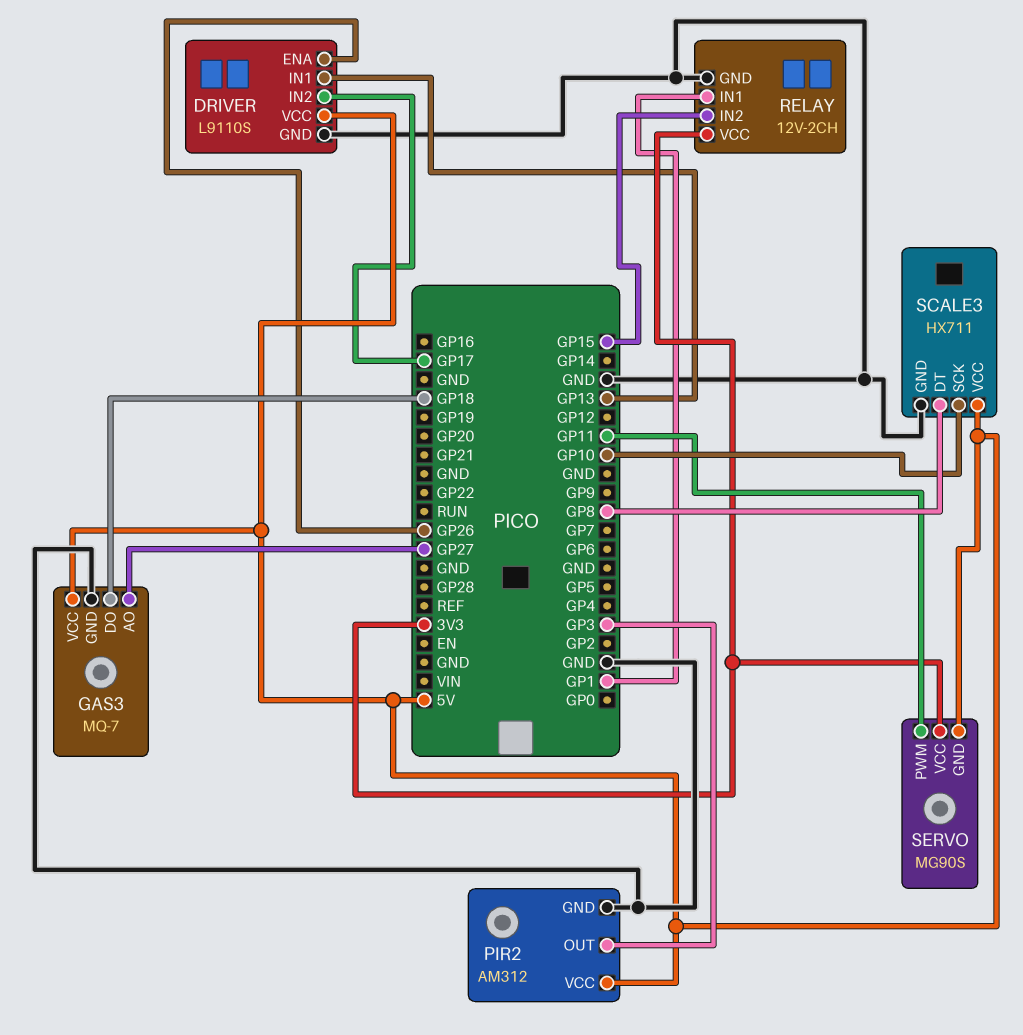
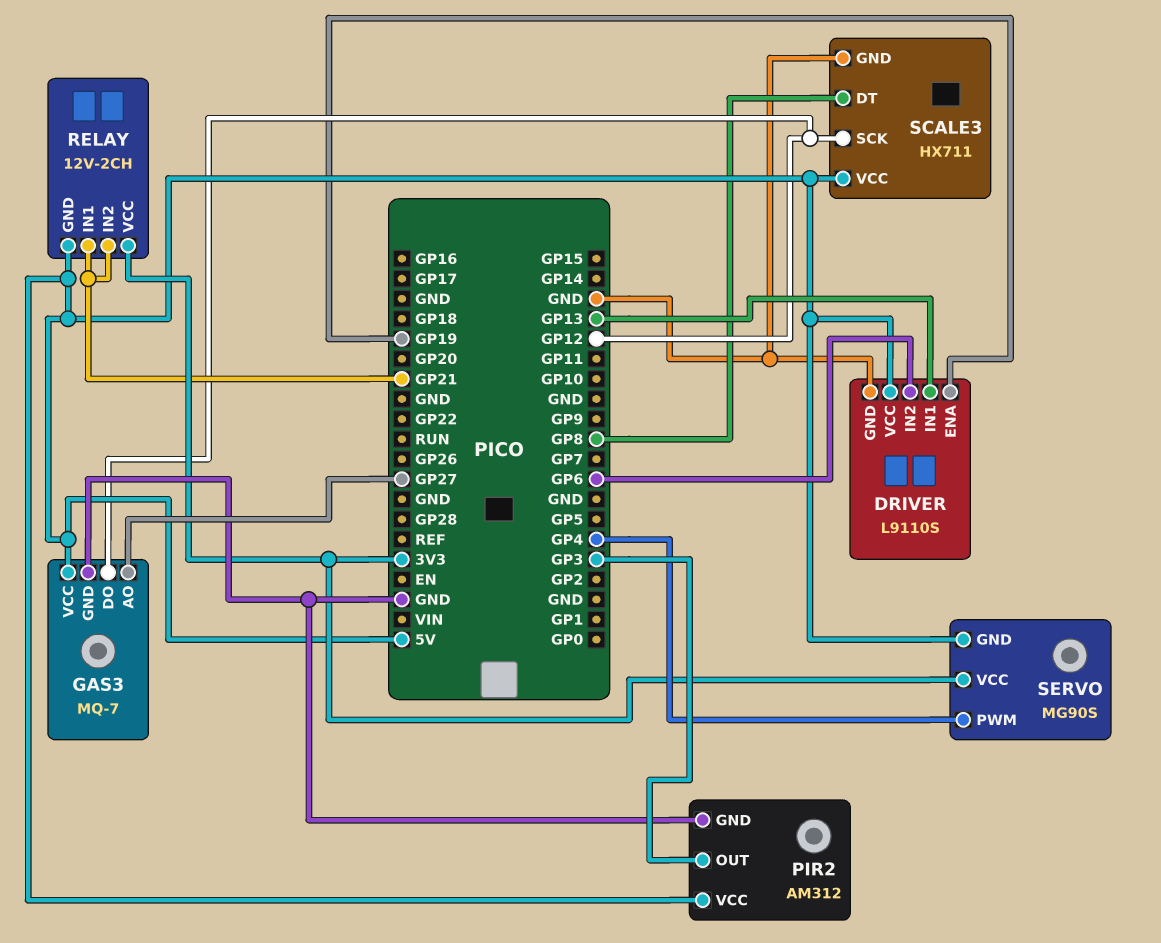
DRIVER pin ENA: GP26 -> GP19
DRIVER pin IN2: GP17 -> GP6
GAS3 pin DO: GP18 -> GP12
RELAY pin GND: GND -> 5V
RELAY pin IN1: GP1 -> GP21
RELAY pin IN2: GP15 -> GP21
SCALE3 pin SCK: GP10 -> GP12
SERVO pin PWM: GP11 -> GP4

